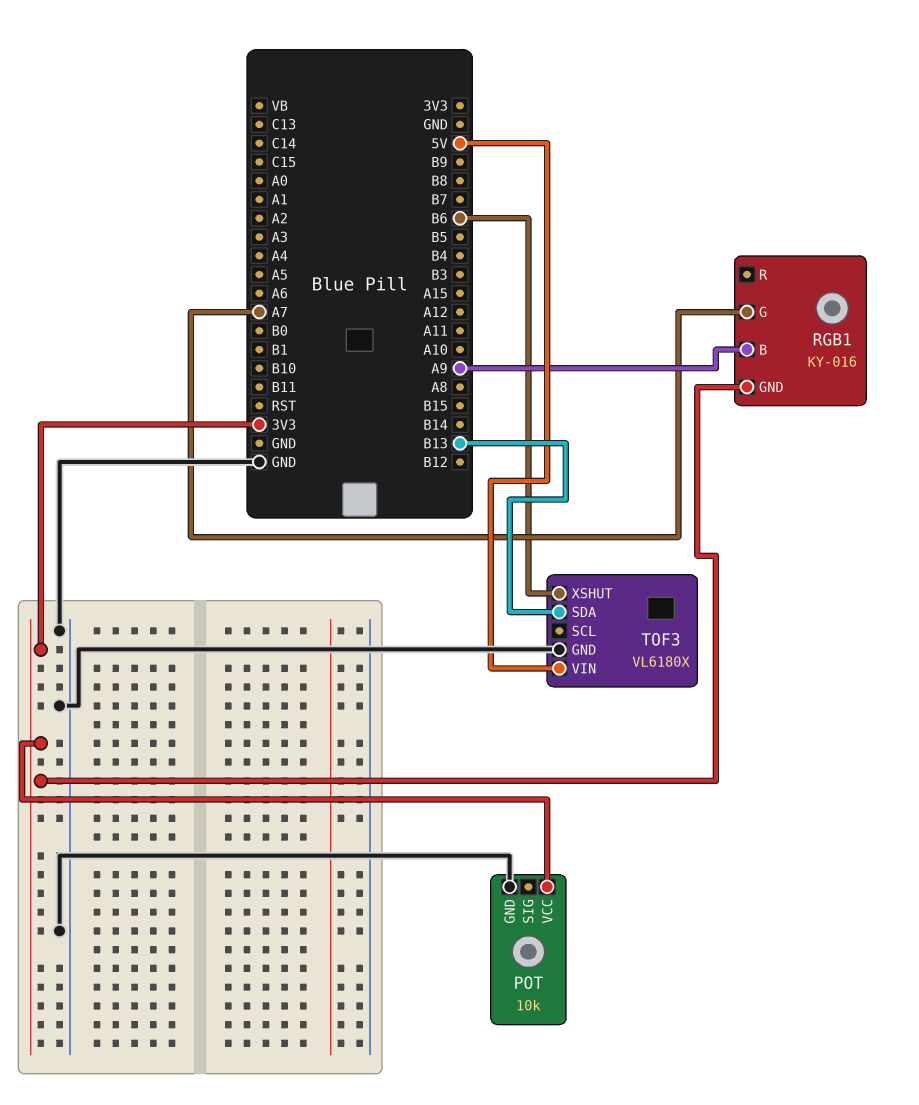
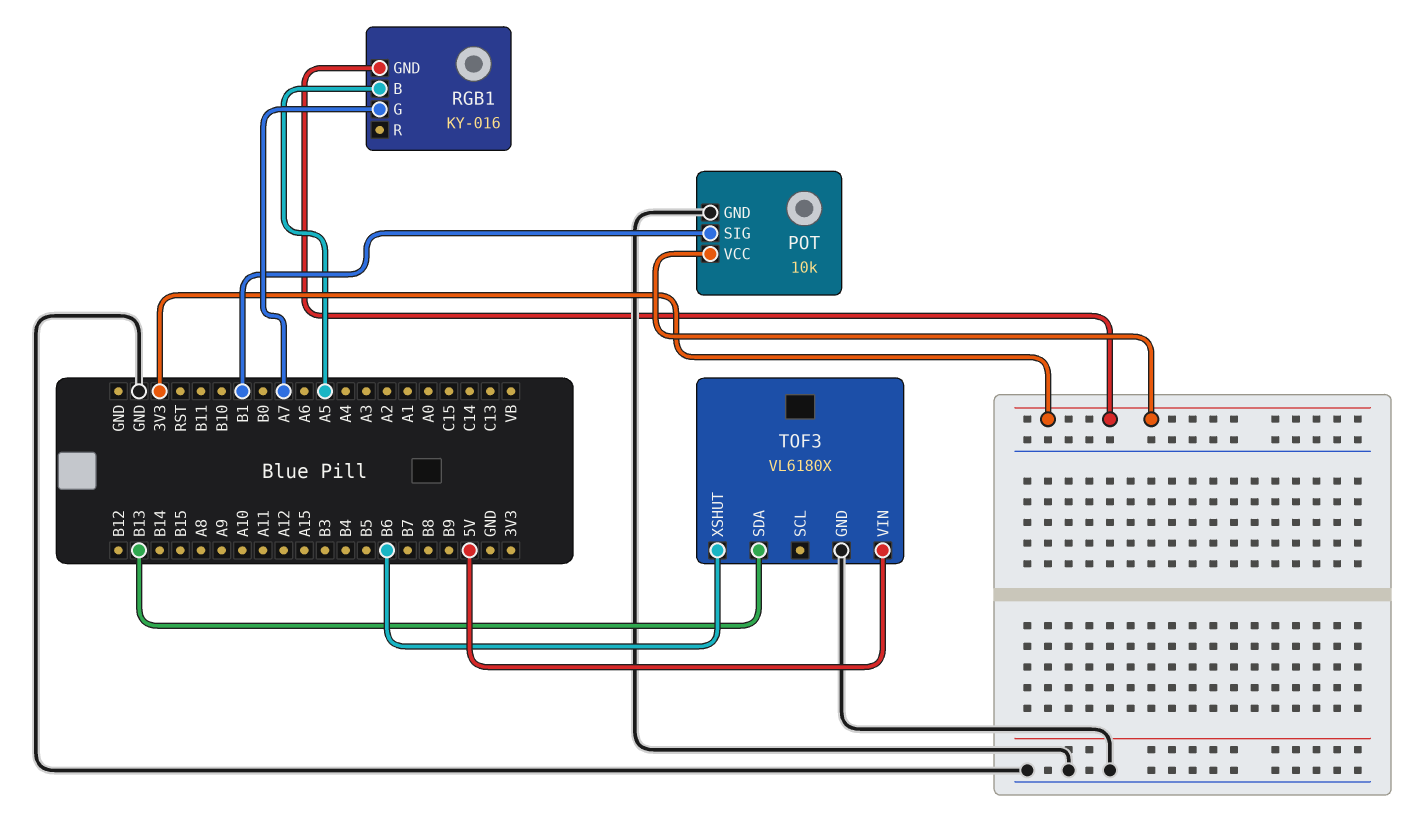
POT pin SIG: none -> B1
RGB1 pin B: A9 -> A5

